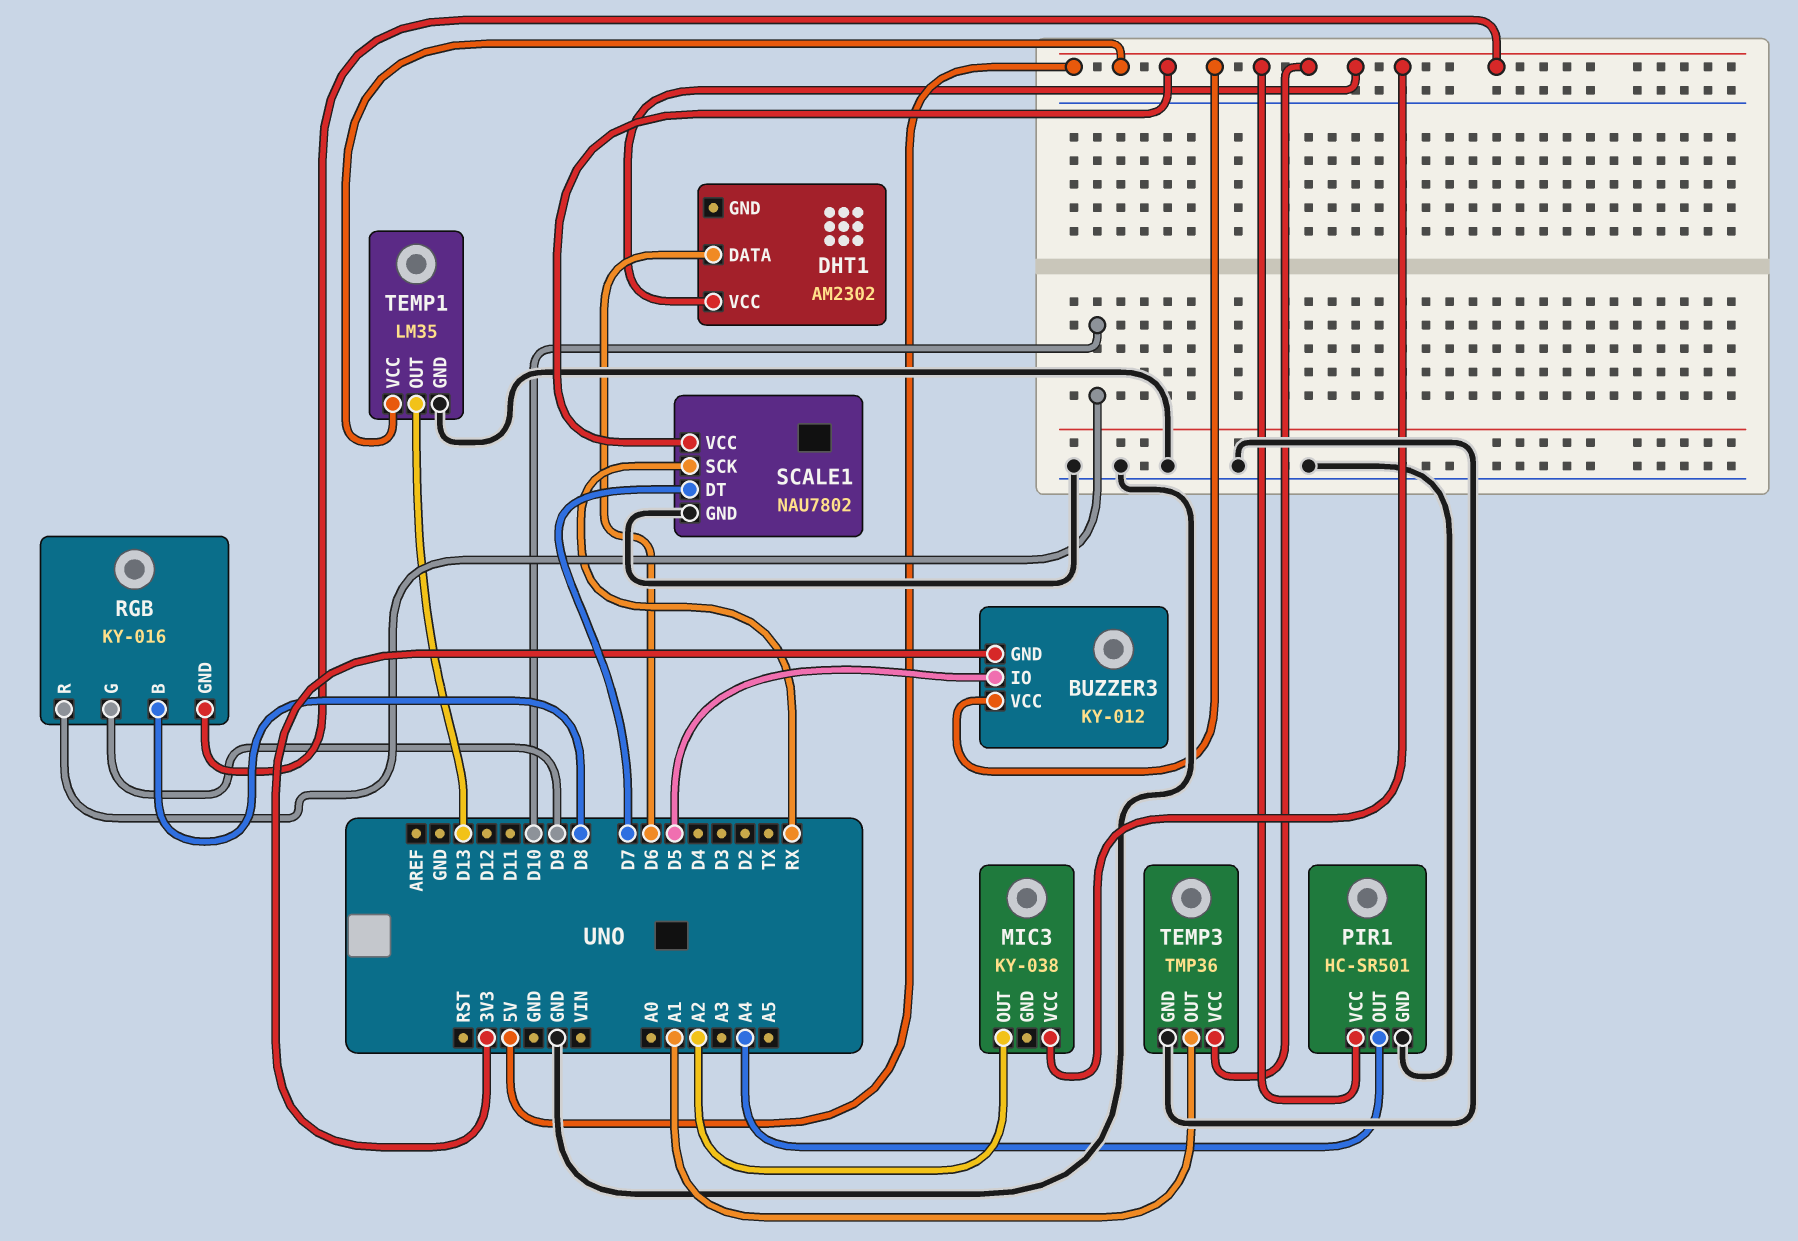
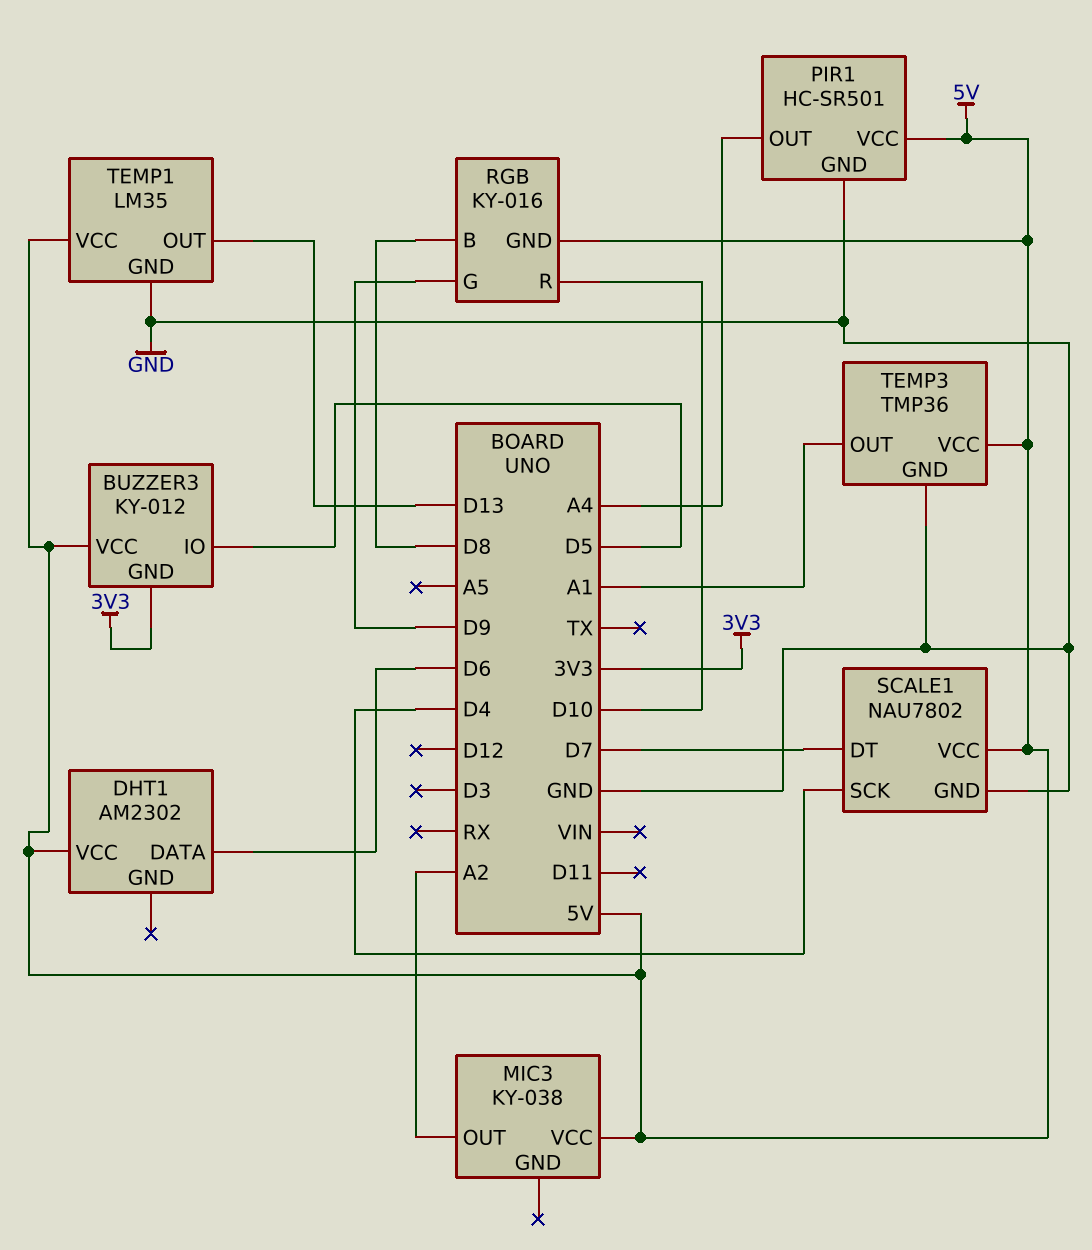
SCALE1 pin SCK: RX -> D4

